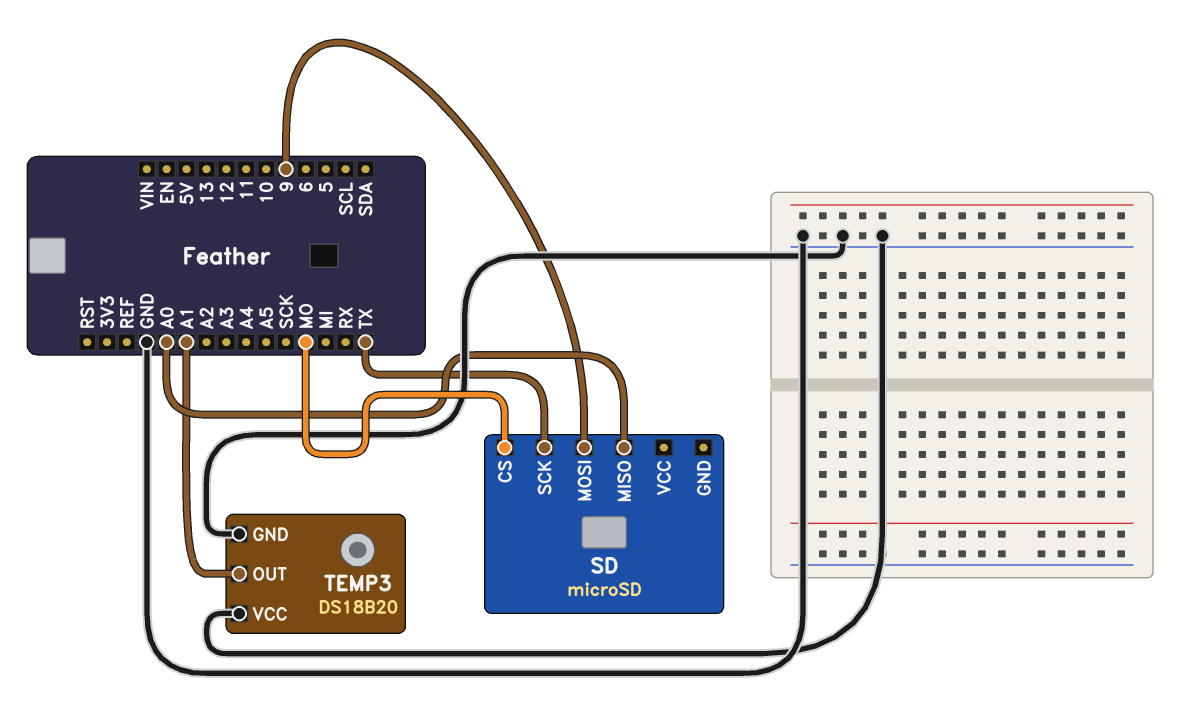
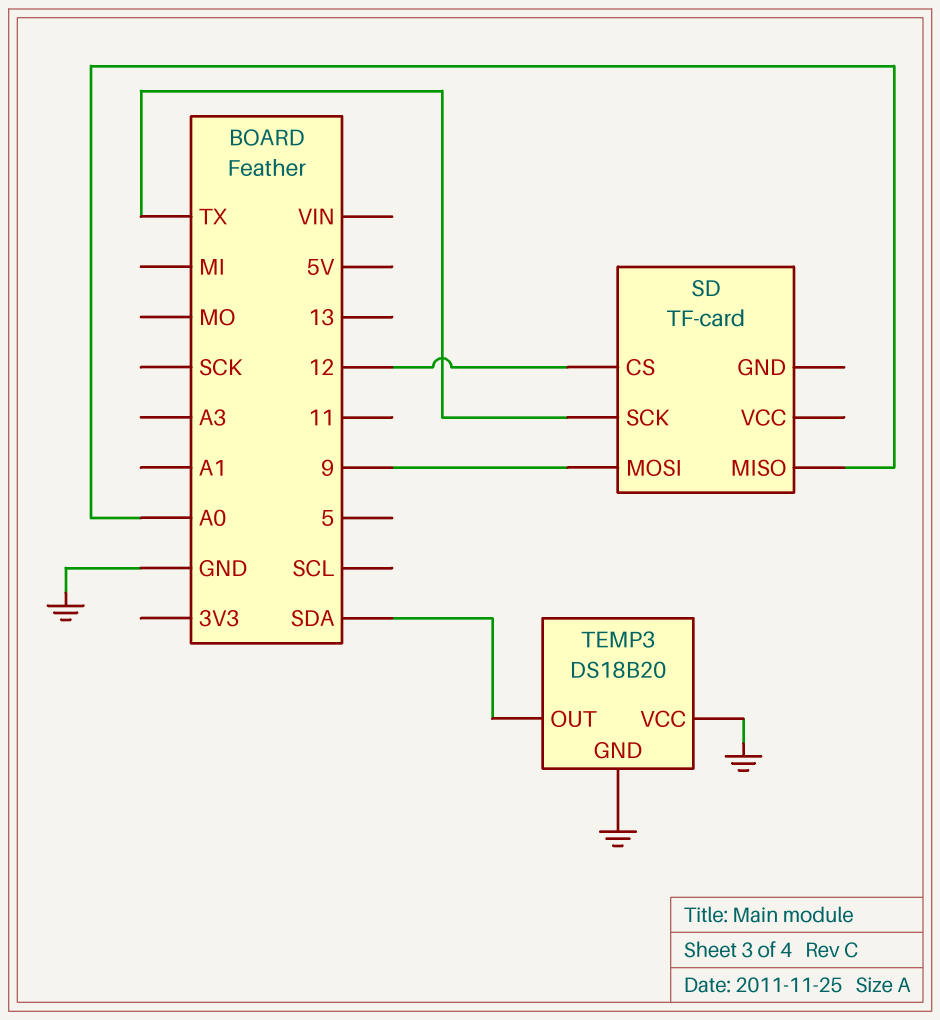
SD: microSD -> TF-card
SD pin CS: MO -> 12
TEMP3 pin OUT: A1 -> SDA

